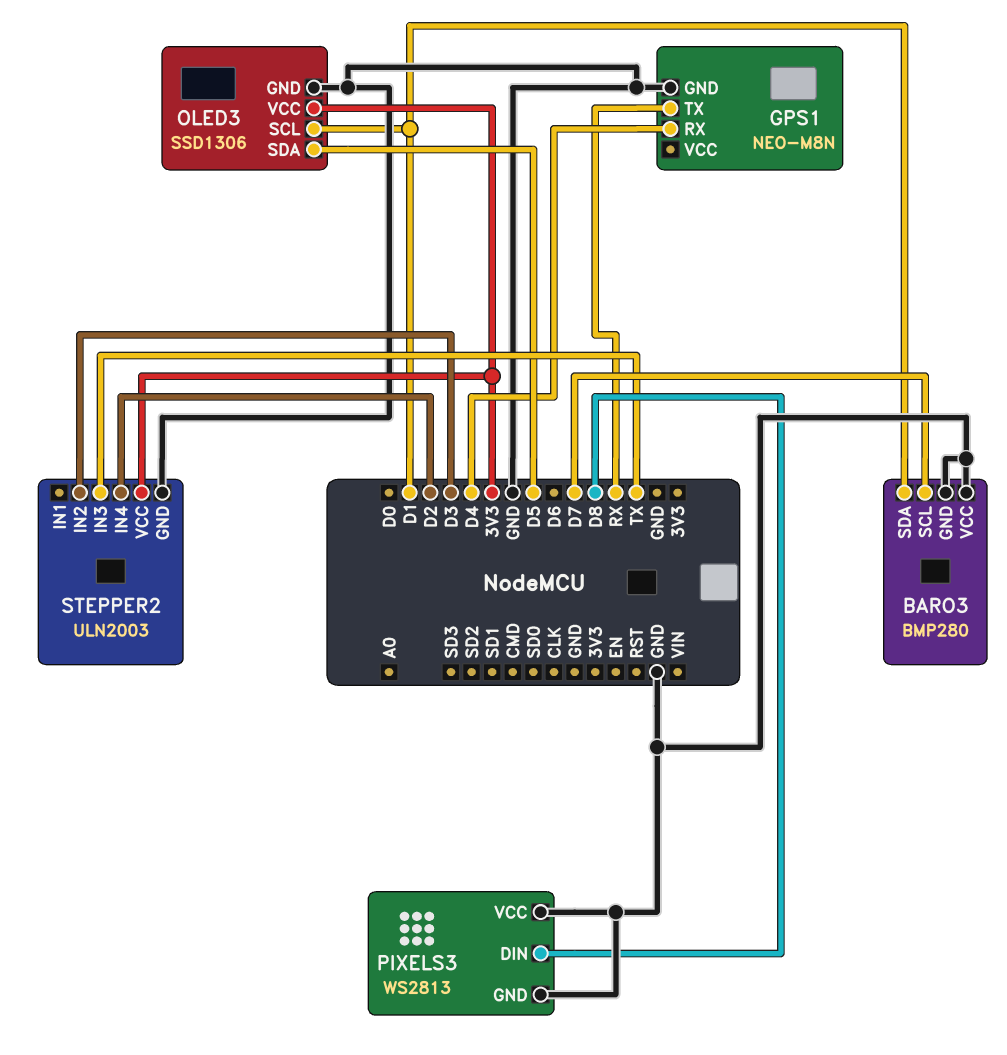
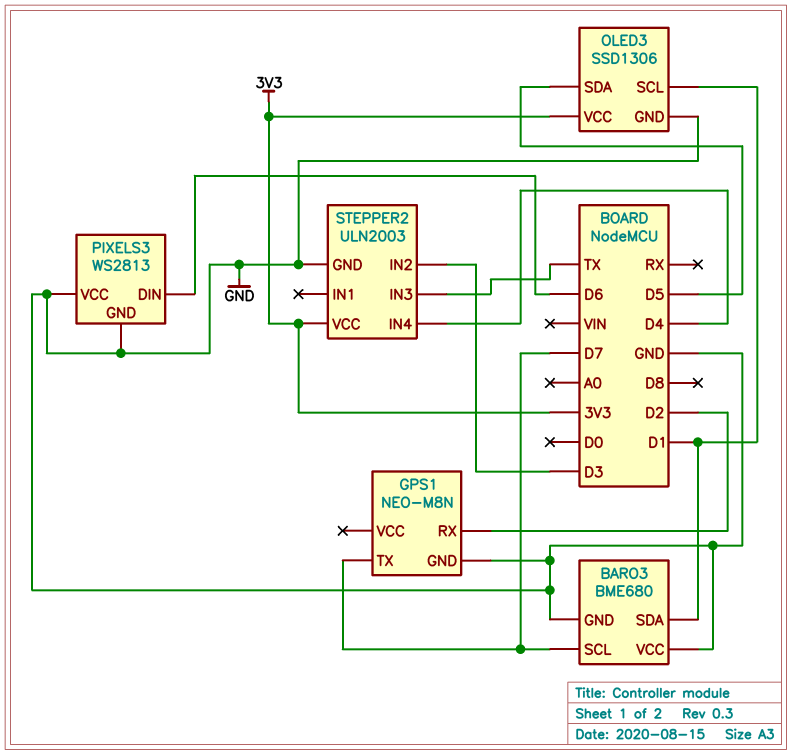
BARO3: BMP280 -> BME680
GPS1 pin RX: D4 -> D2
GPS1 pin TX: RX -> D7
PIXELS3 pin DIN: D8 -> D6
STEPPER2 pin IN4: D2 -> D4

